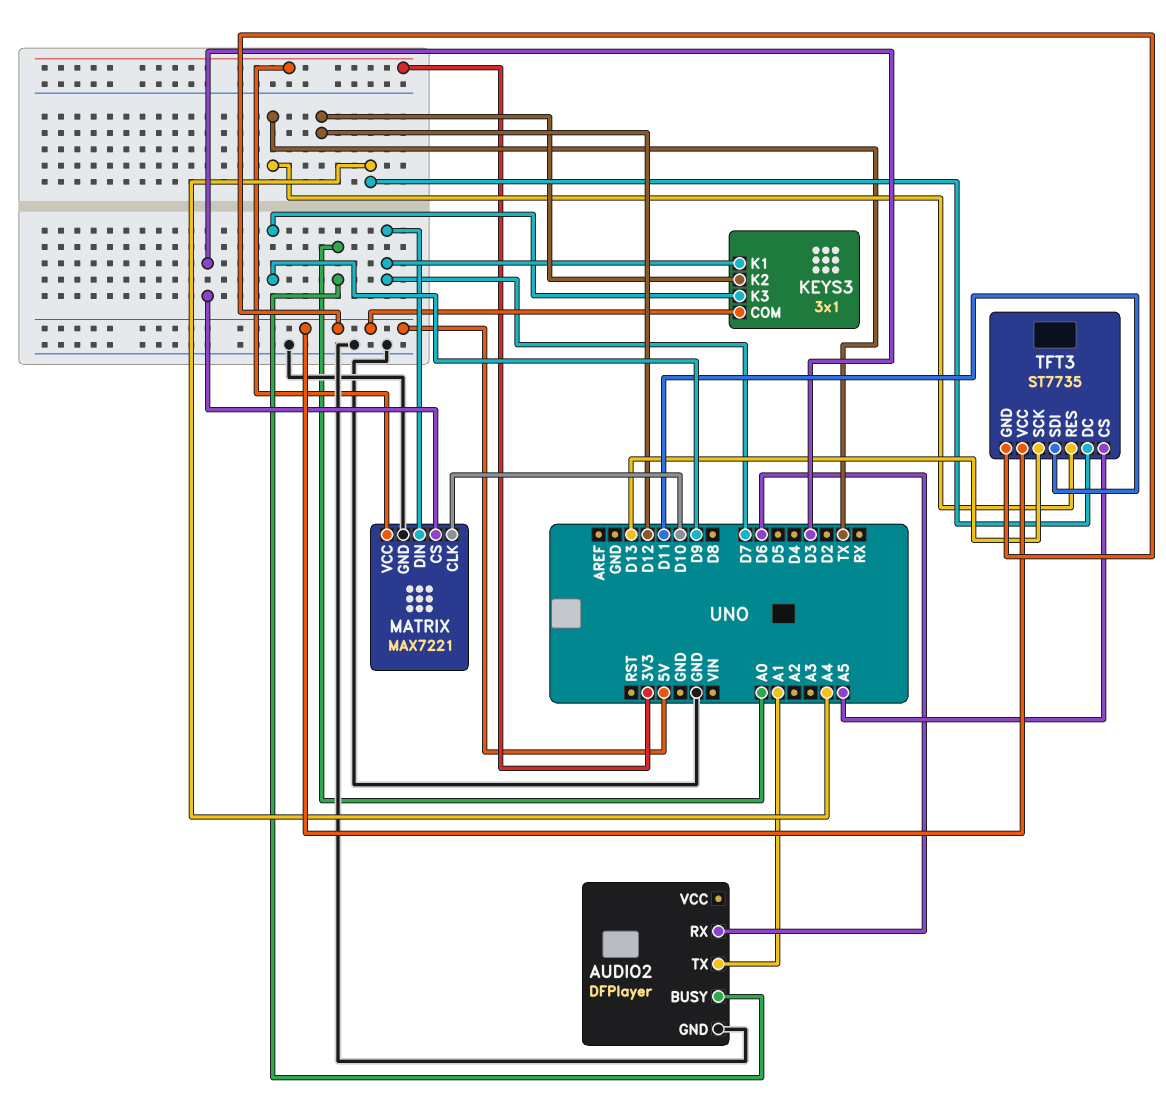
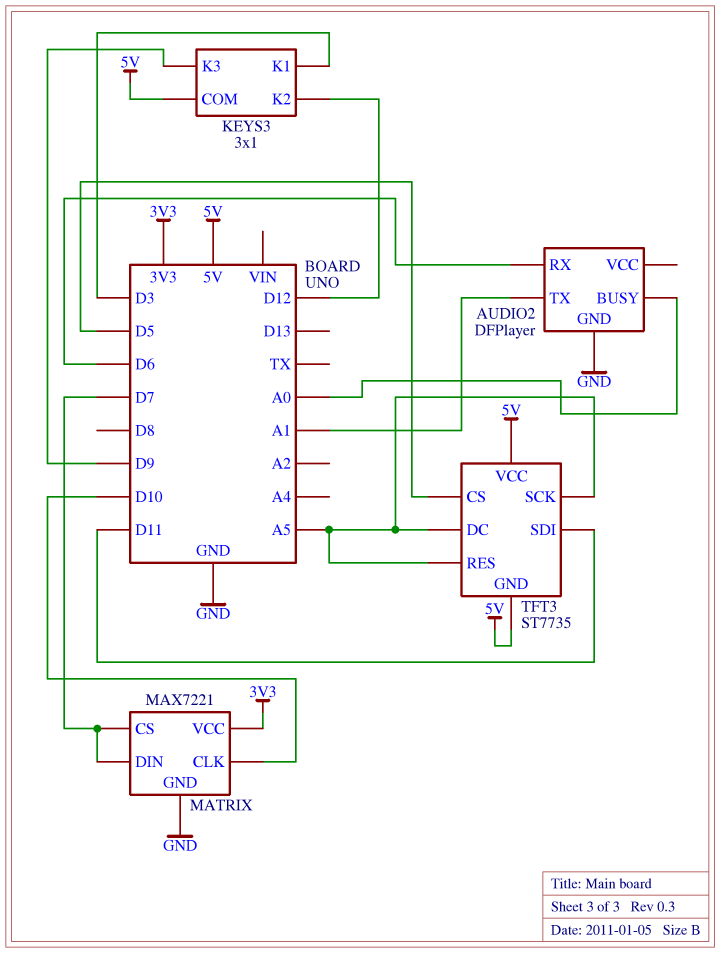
KEYS3 pin K1: D7 -> D3
MATRIX pin CS: D3 -> D7
TFT3 pin CS: A5 -> D5
TFT3 pin DC: A4 -> A5
TFT3 pin RES: TX -> A5
TFT3 pin SCK: D13 -> A5

